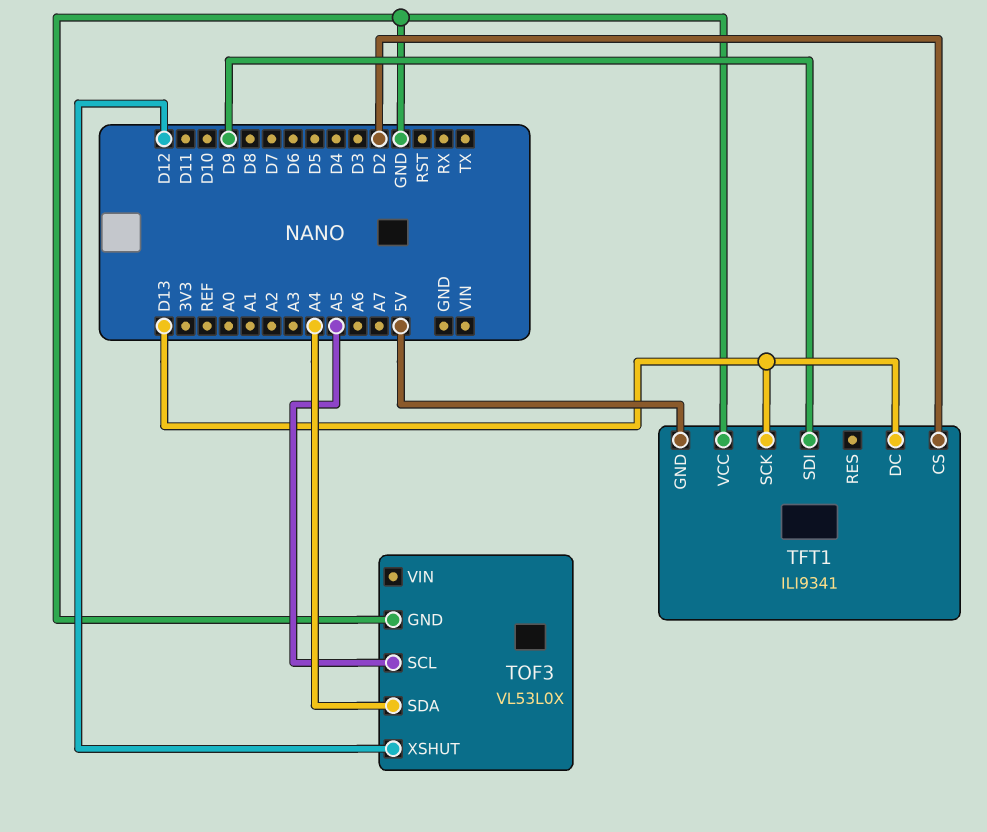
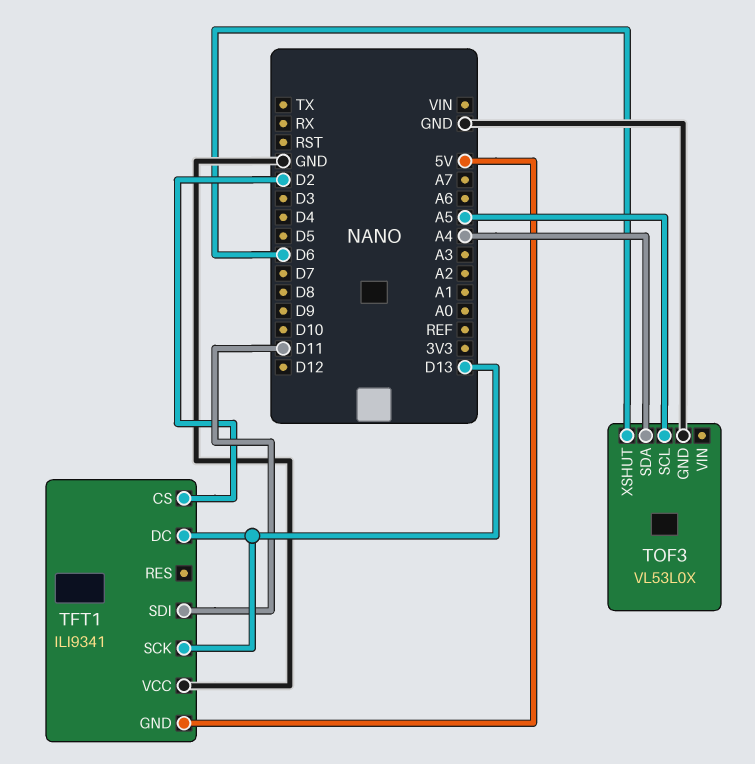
TFT1 pin SDI: D9 -> D11
TOF3 pin XSHUT: D12 -> D6

